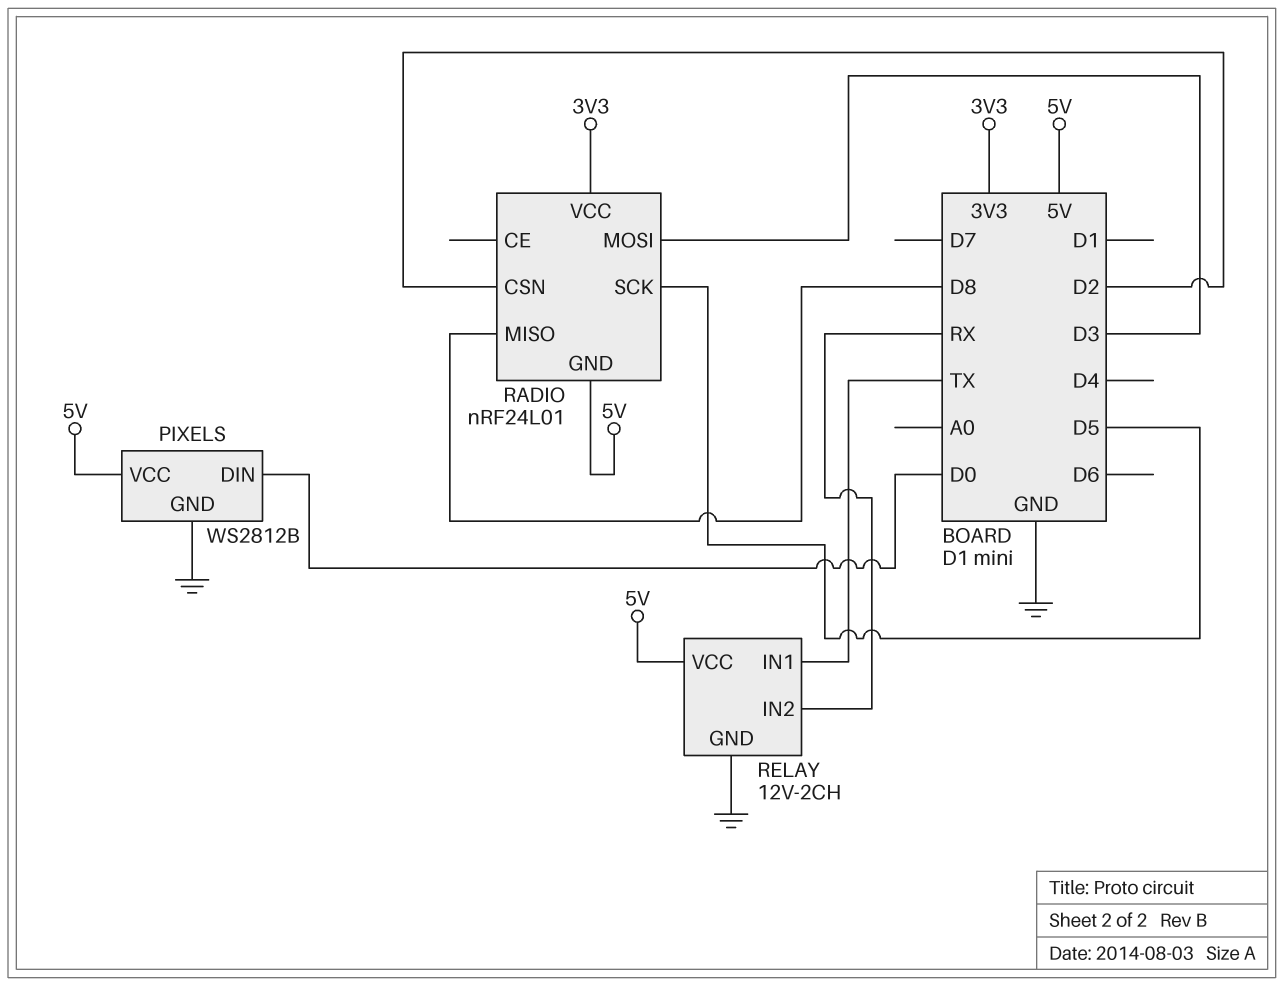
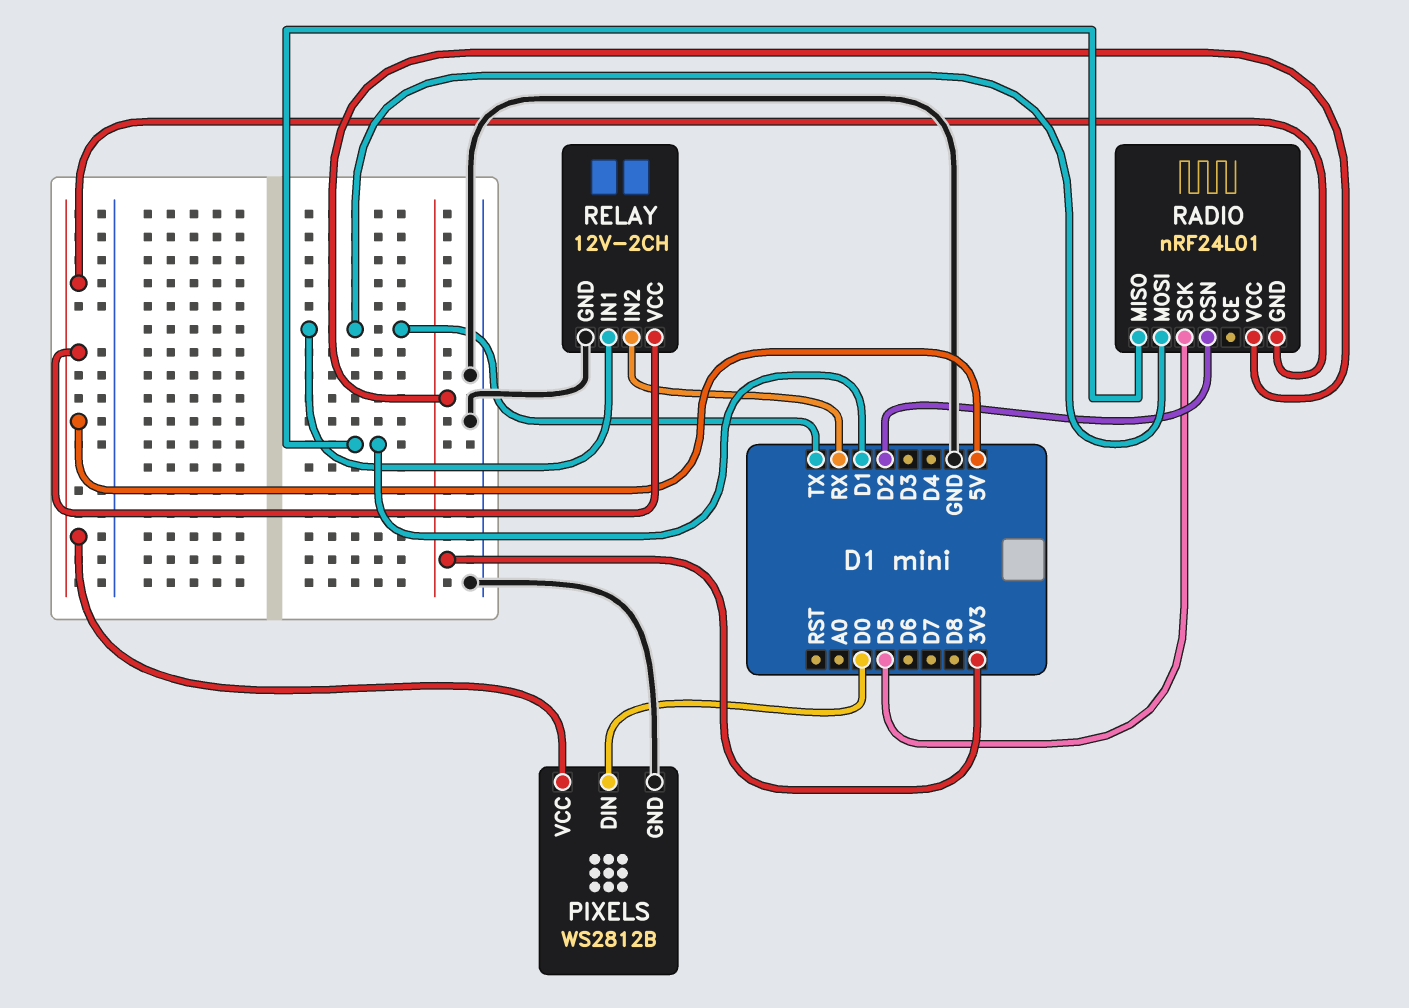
RADIO pin MISO: D8 -> D1
RADIO pin MOSI: D3 -> TX

